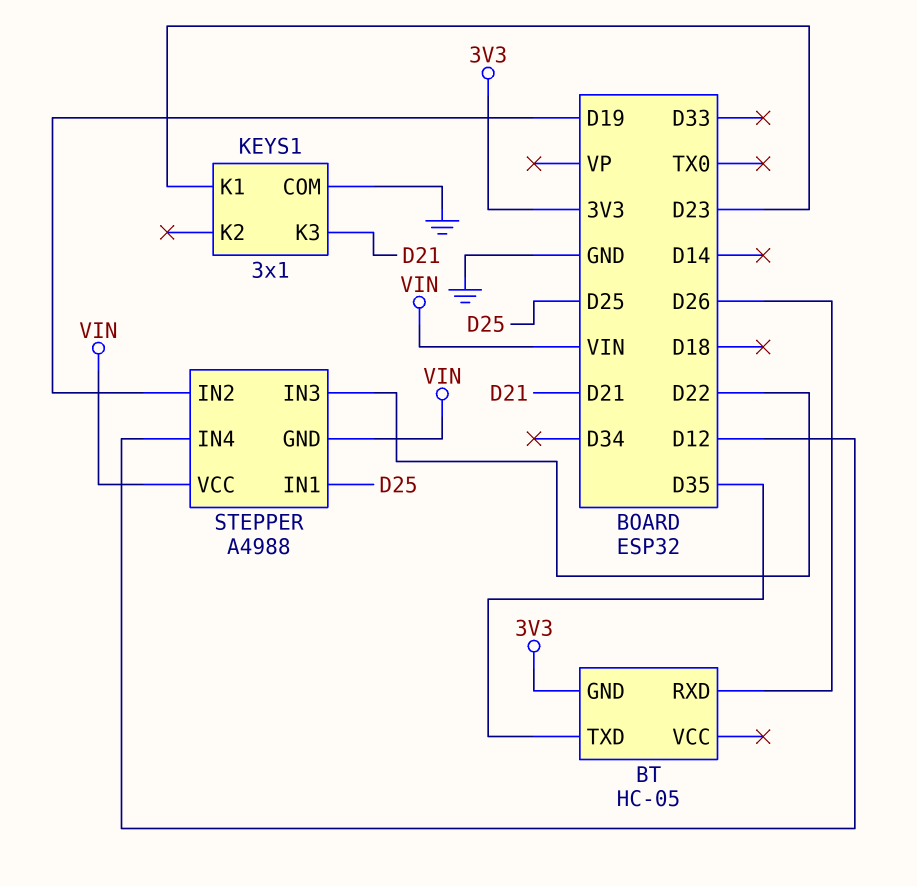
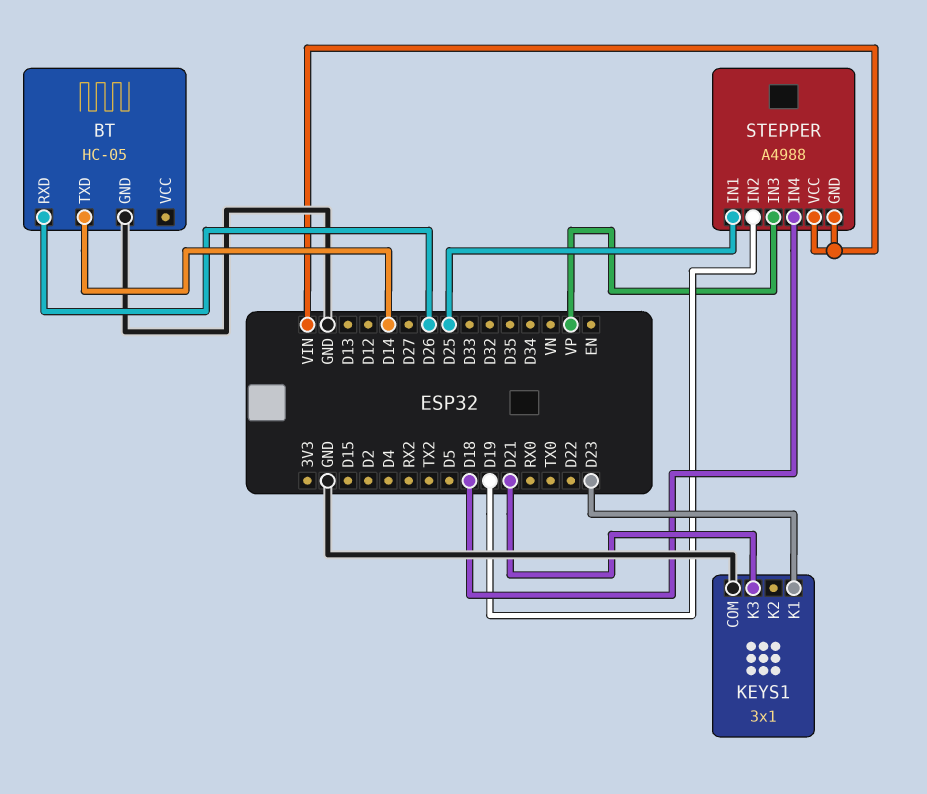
BT pin GND: 3V3 -> GND
BT pin TXD: D35 -> D14
STEPPER pin IN3: D22 -> VP
STEPPER pin IN4: D12 -> D18

